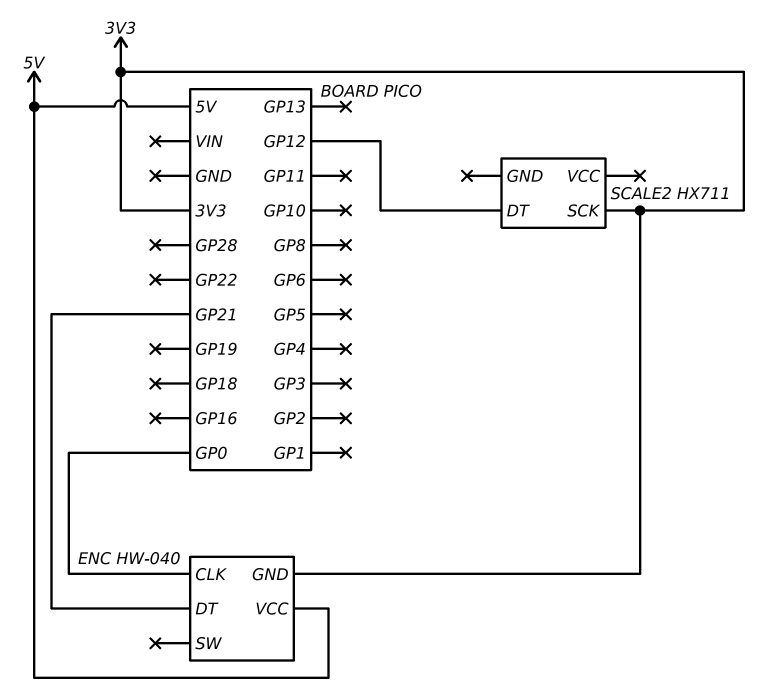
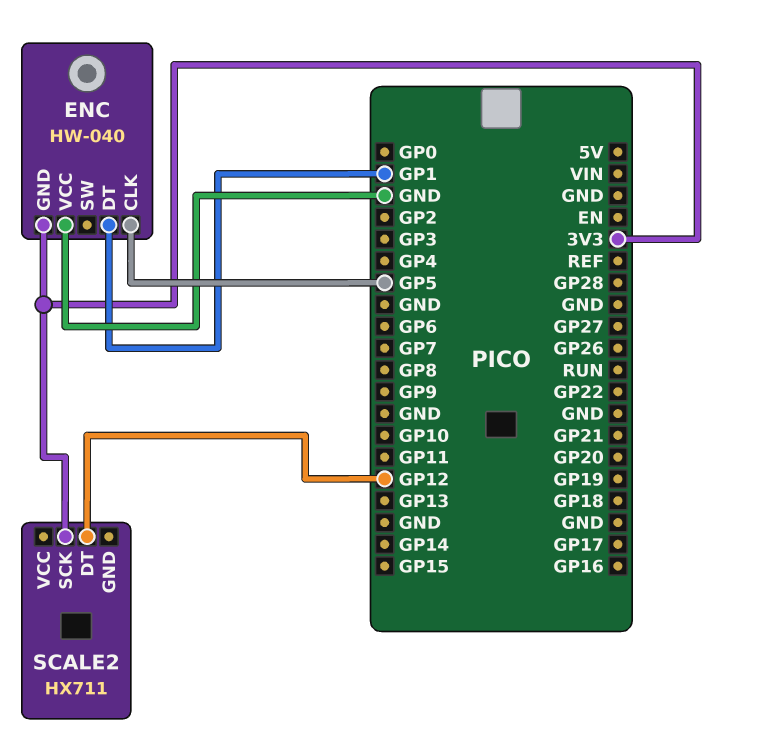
ENC pin CLK: GP0 -> GP5
ENC pin DT: GP21 -> GP1
ENC pin VCC: 5V -> GND

